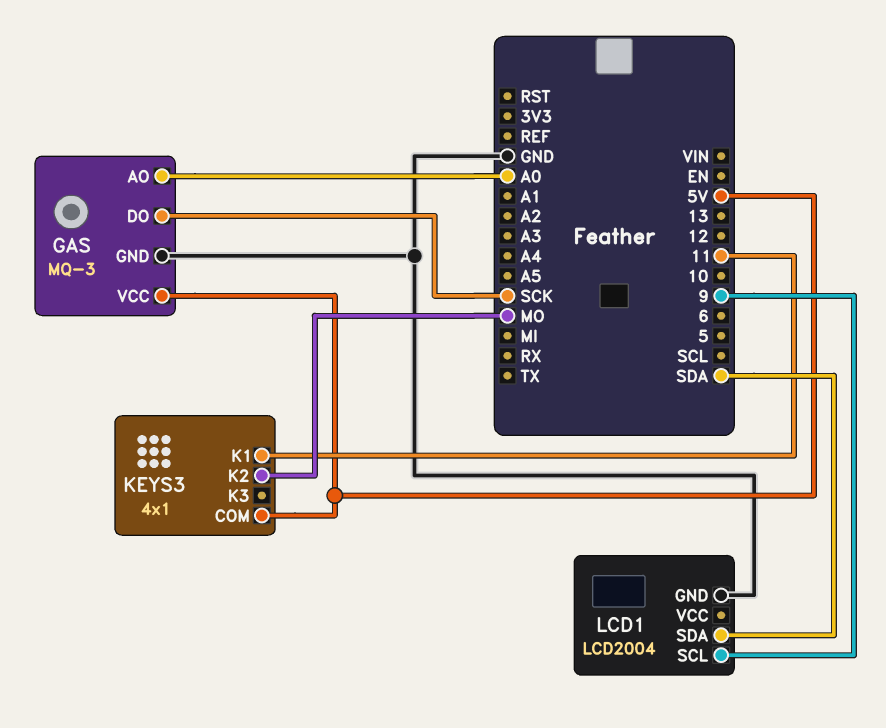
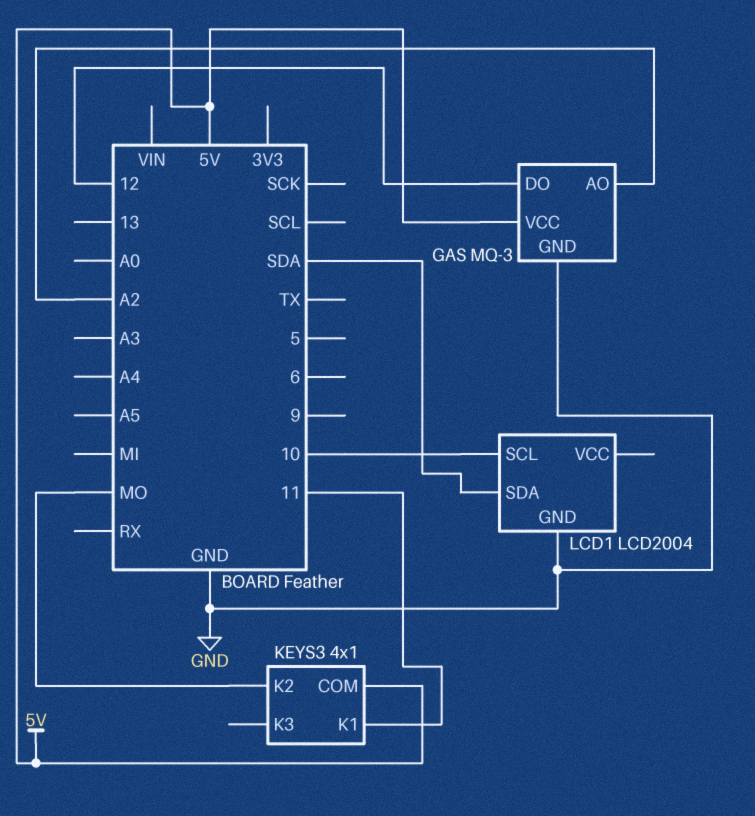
GAS pin AO: A0 -> A2
GAS pin DO: SCK -> 12
LCD1 pin SCL: 9 -> 10

